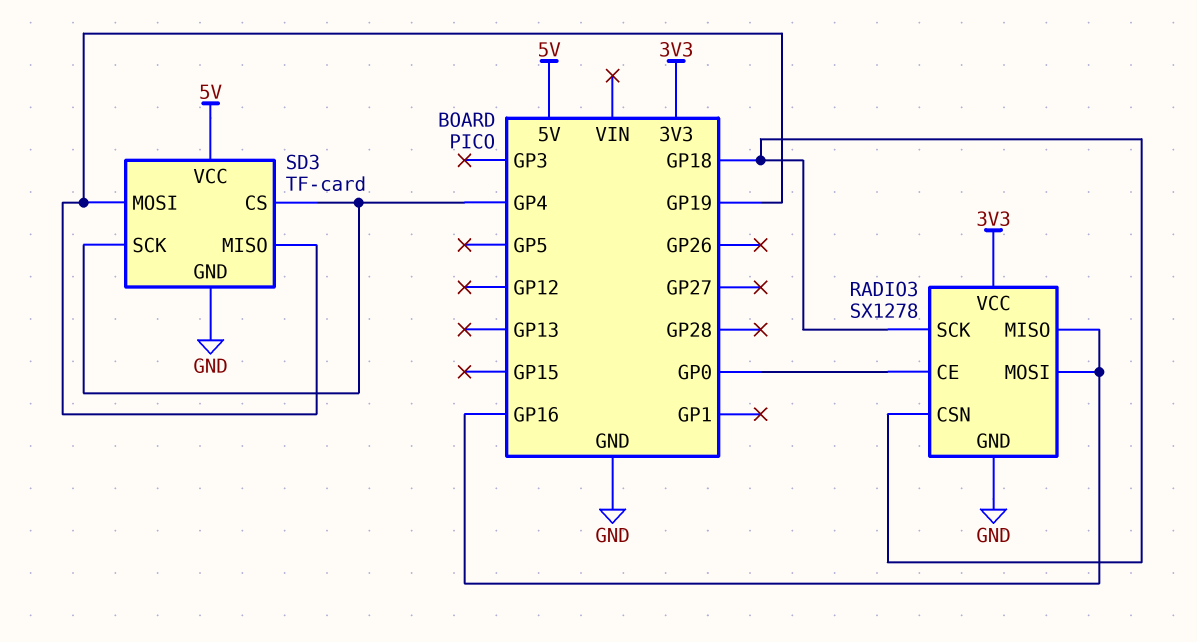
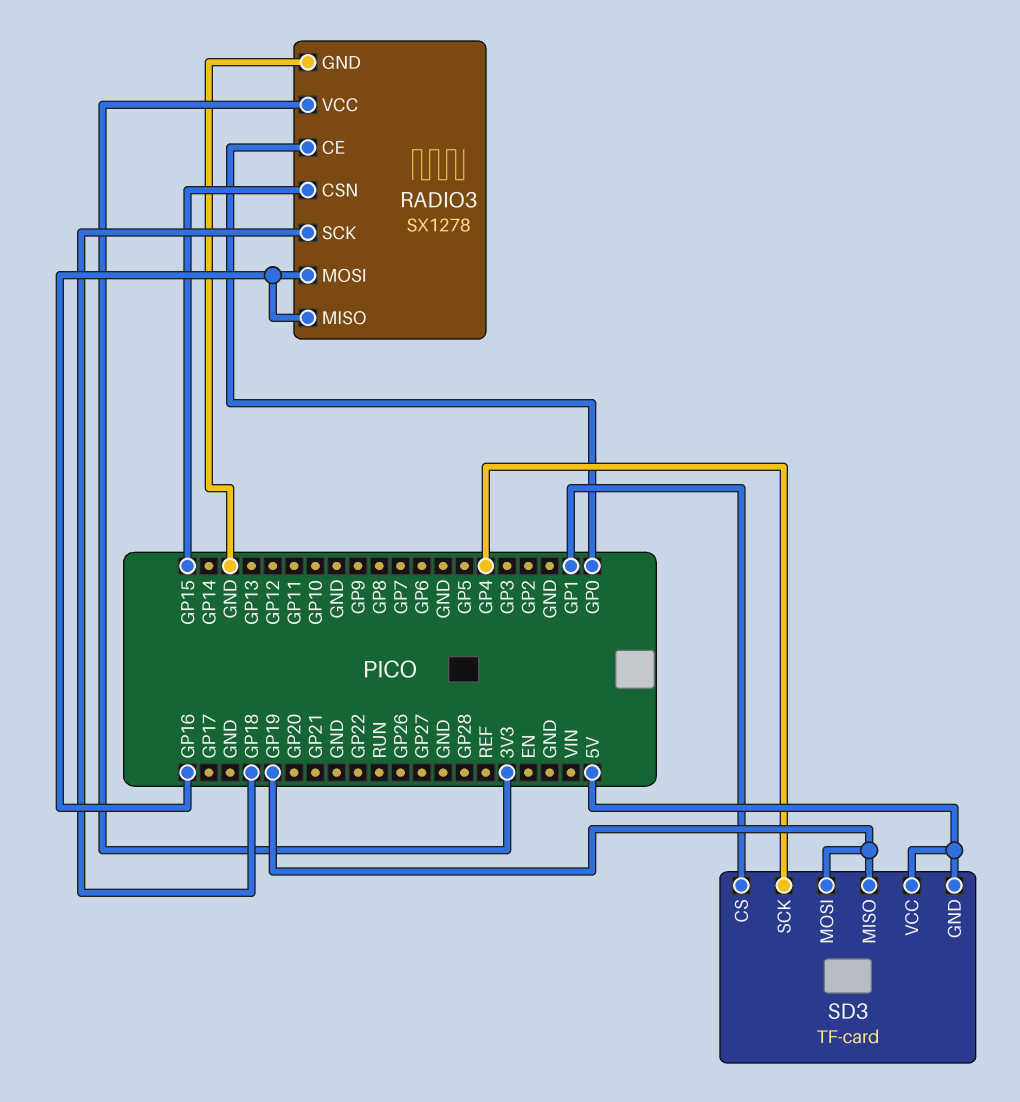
RADIO3 pin CSN: GP18 -> GP15
SD3 pin CS: GP4 -> GP1
SD3 pin GND: GND -> 5V

